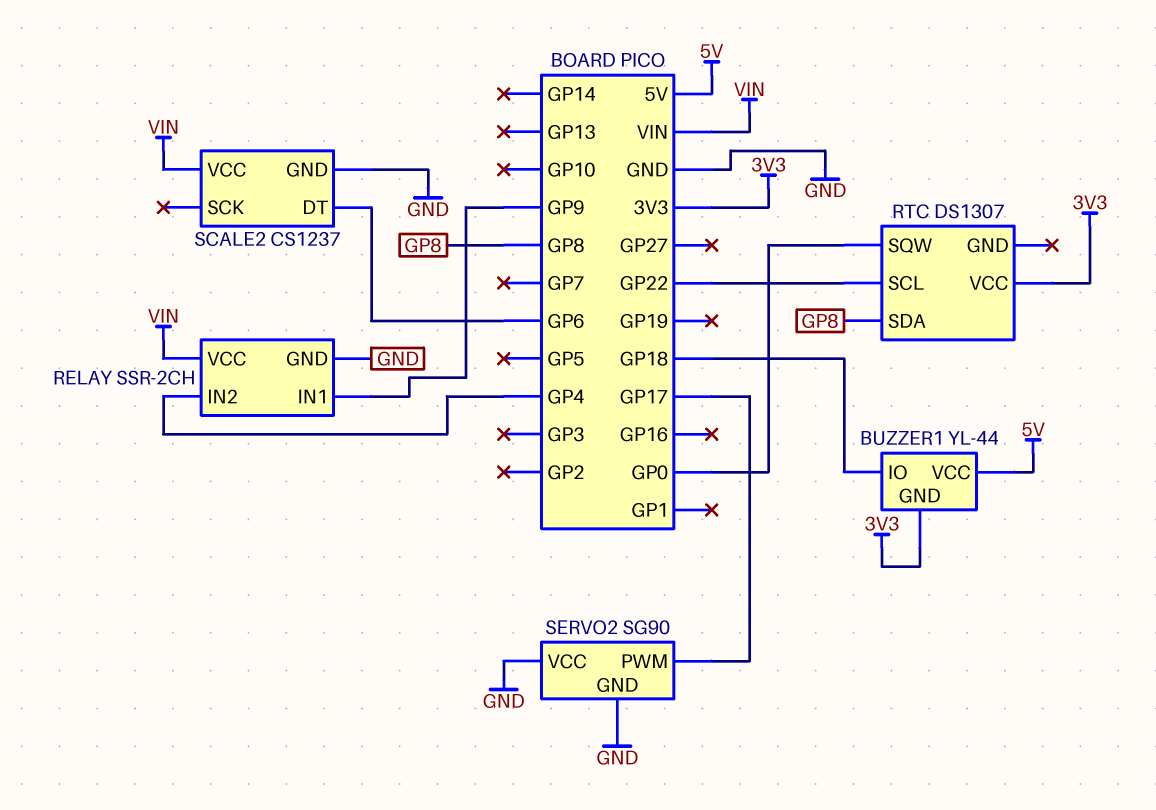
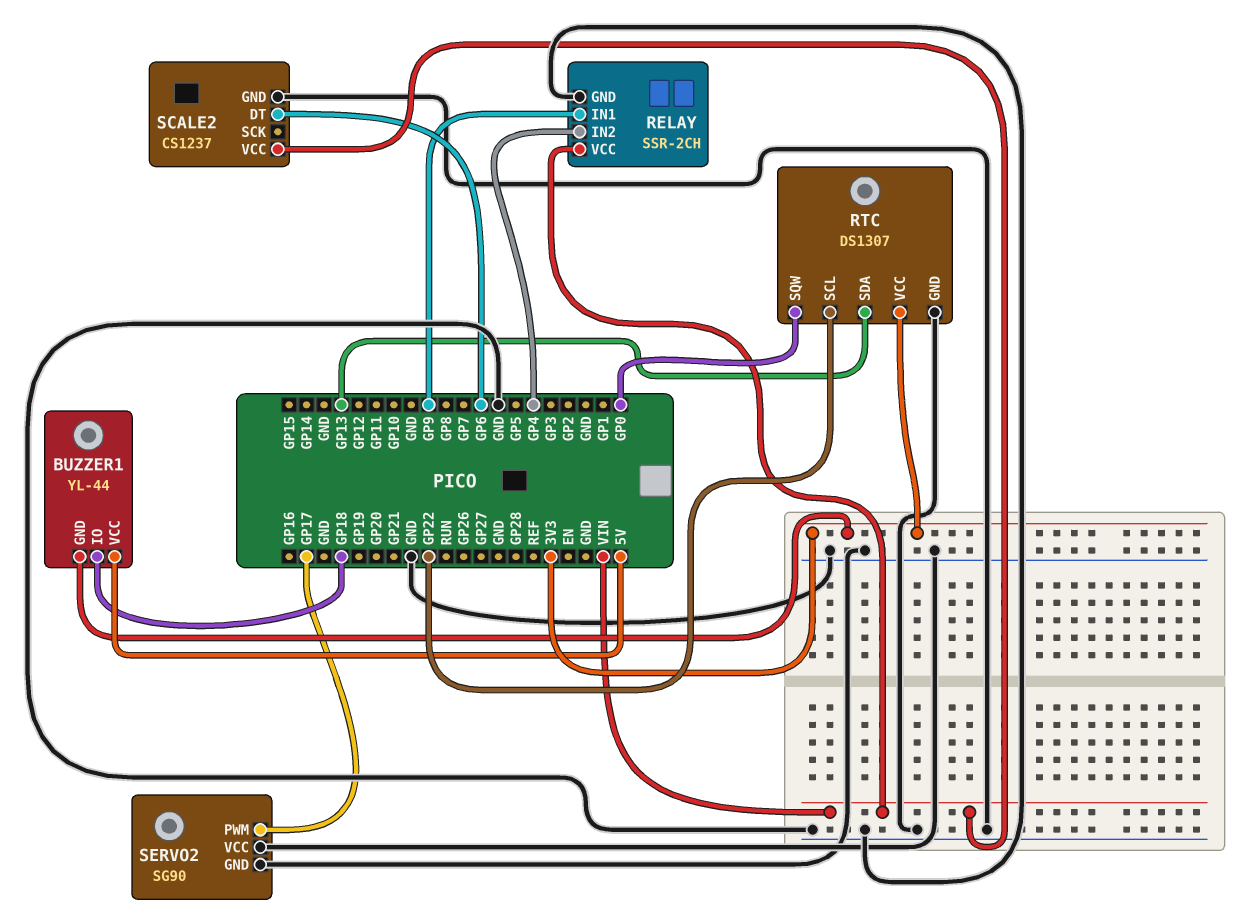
RTC pin GND: none -> GND
RTC pin SDA: GP8 -> GP13

